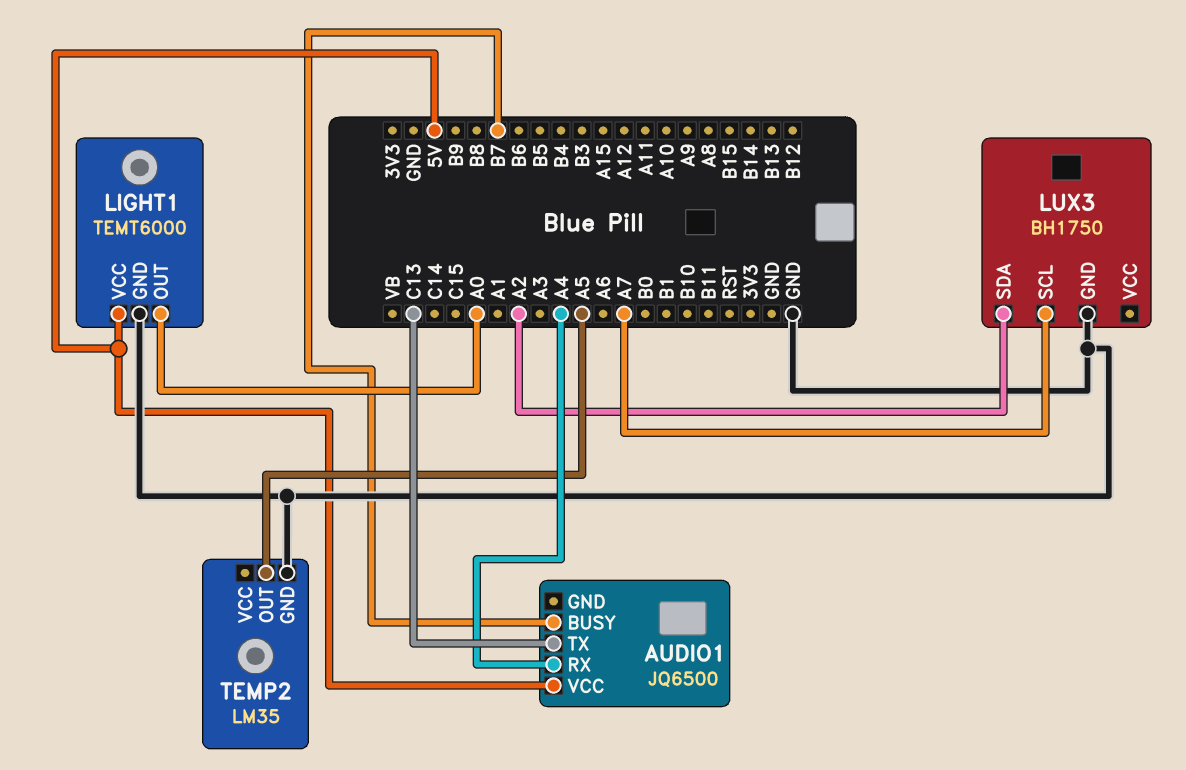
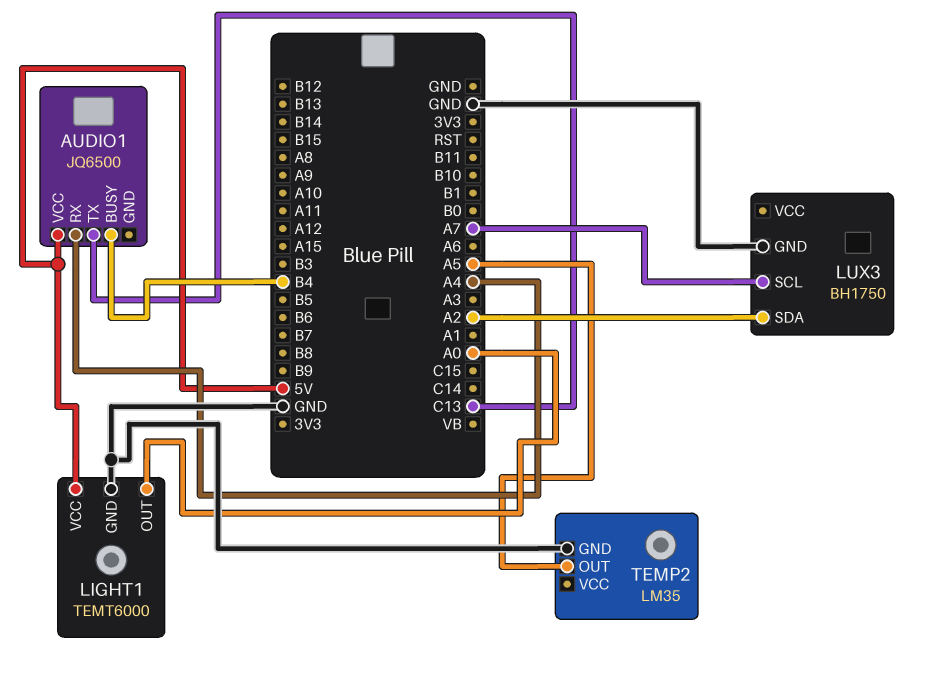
AUDIO1 pin BUSY: B7 -> B4

